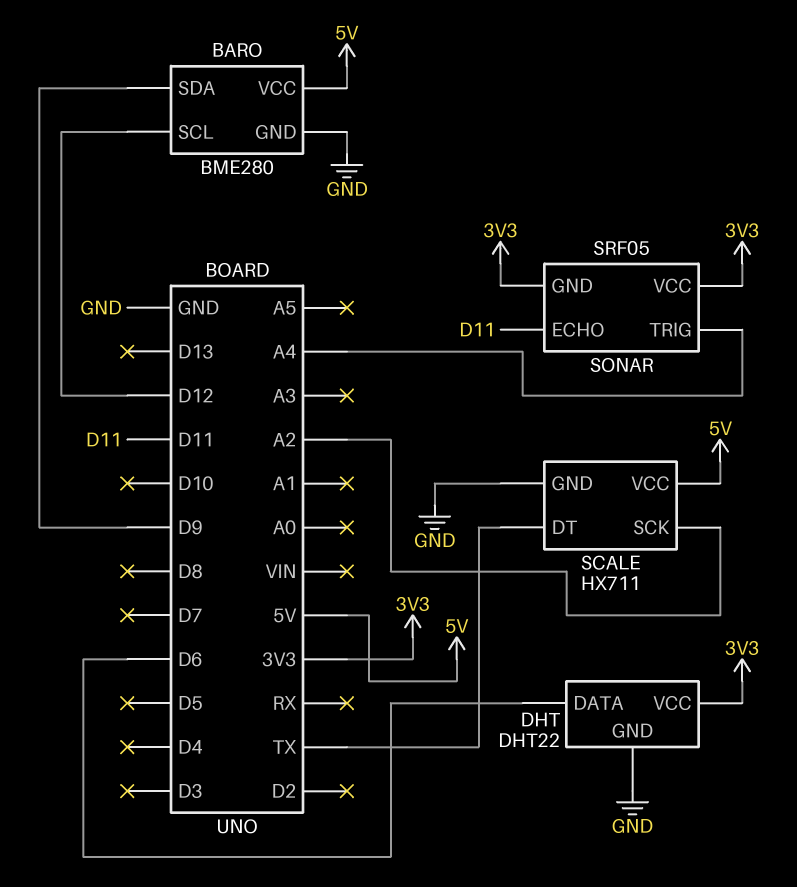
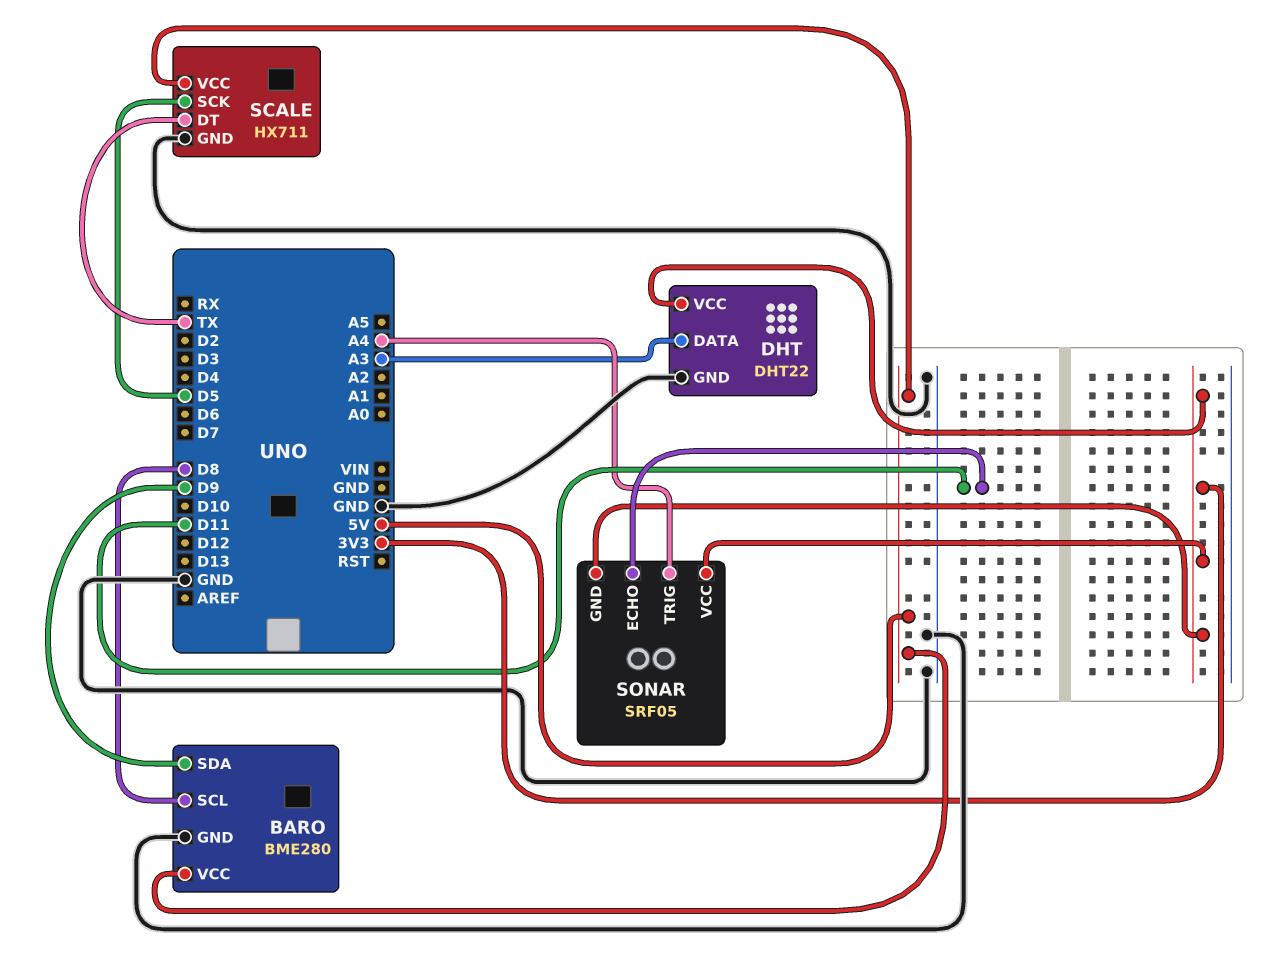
BARO pin SCL: D12 -> D8
DHT pin DATA: D6 -> A3
SCALE pin SCK: A2 -> D5

